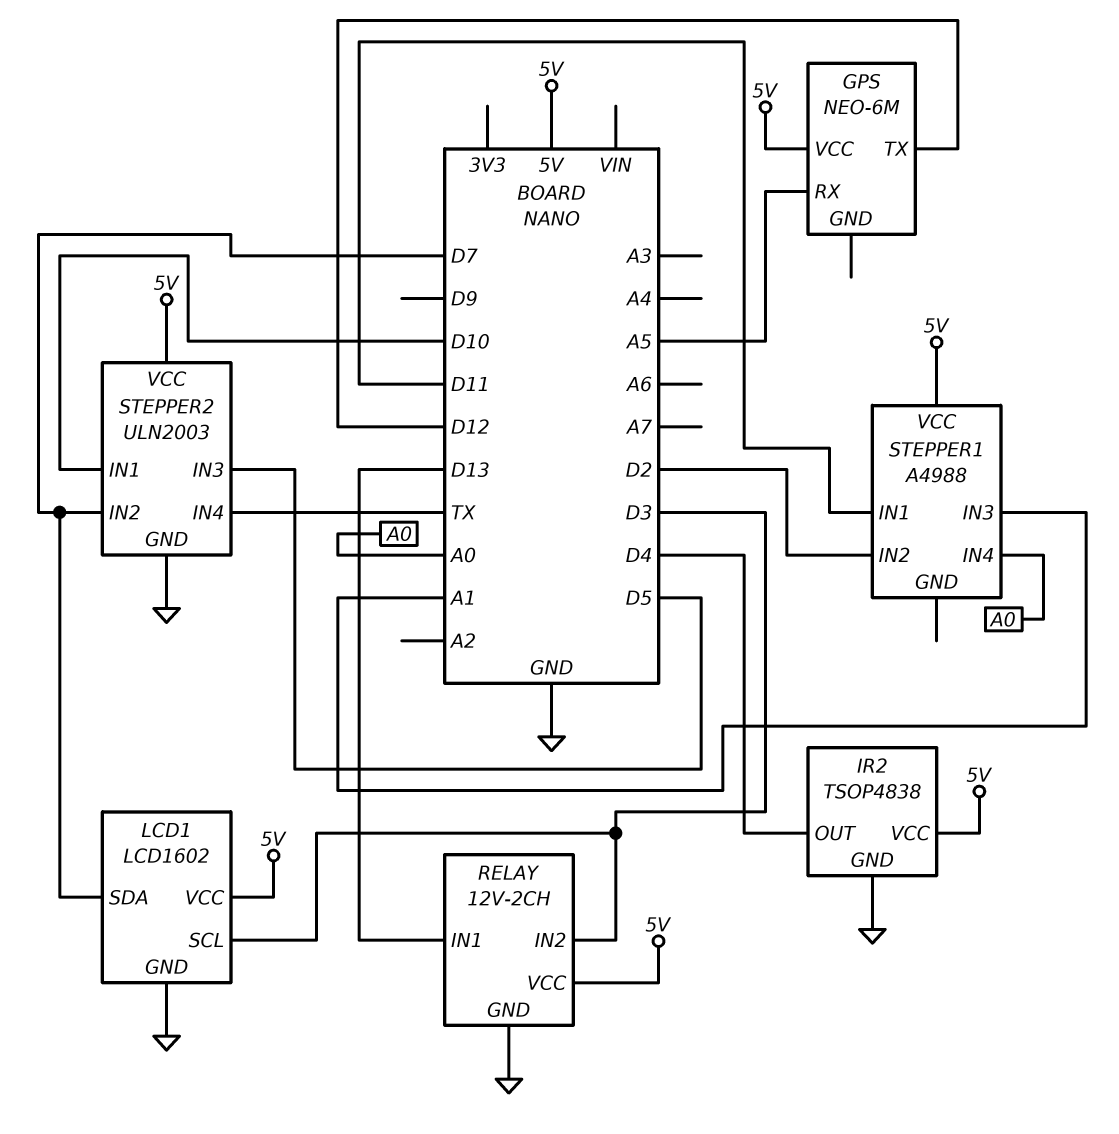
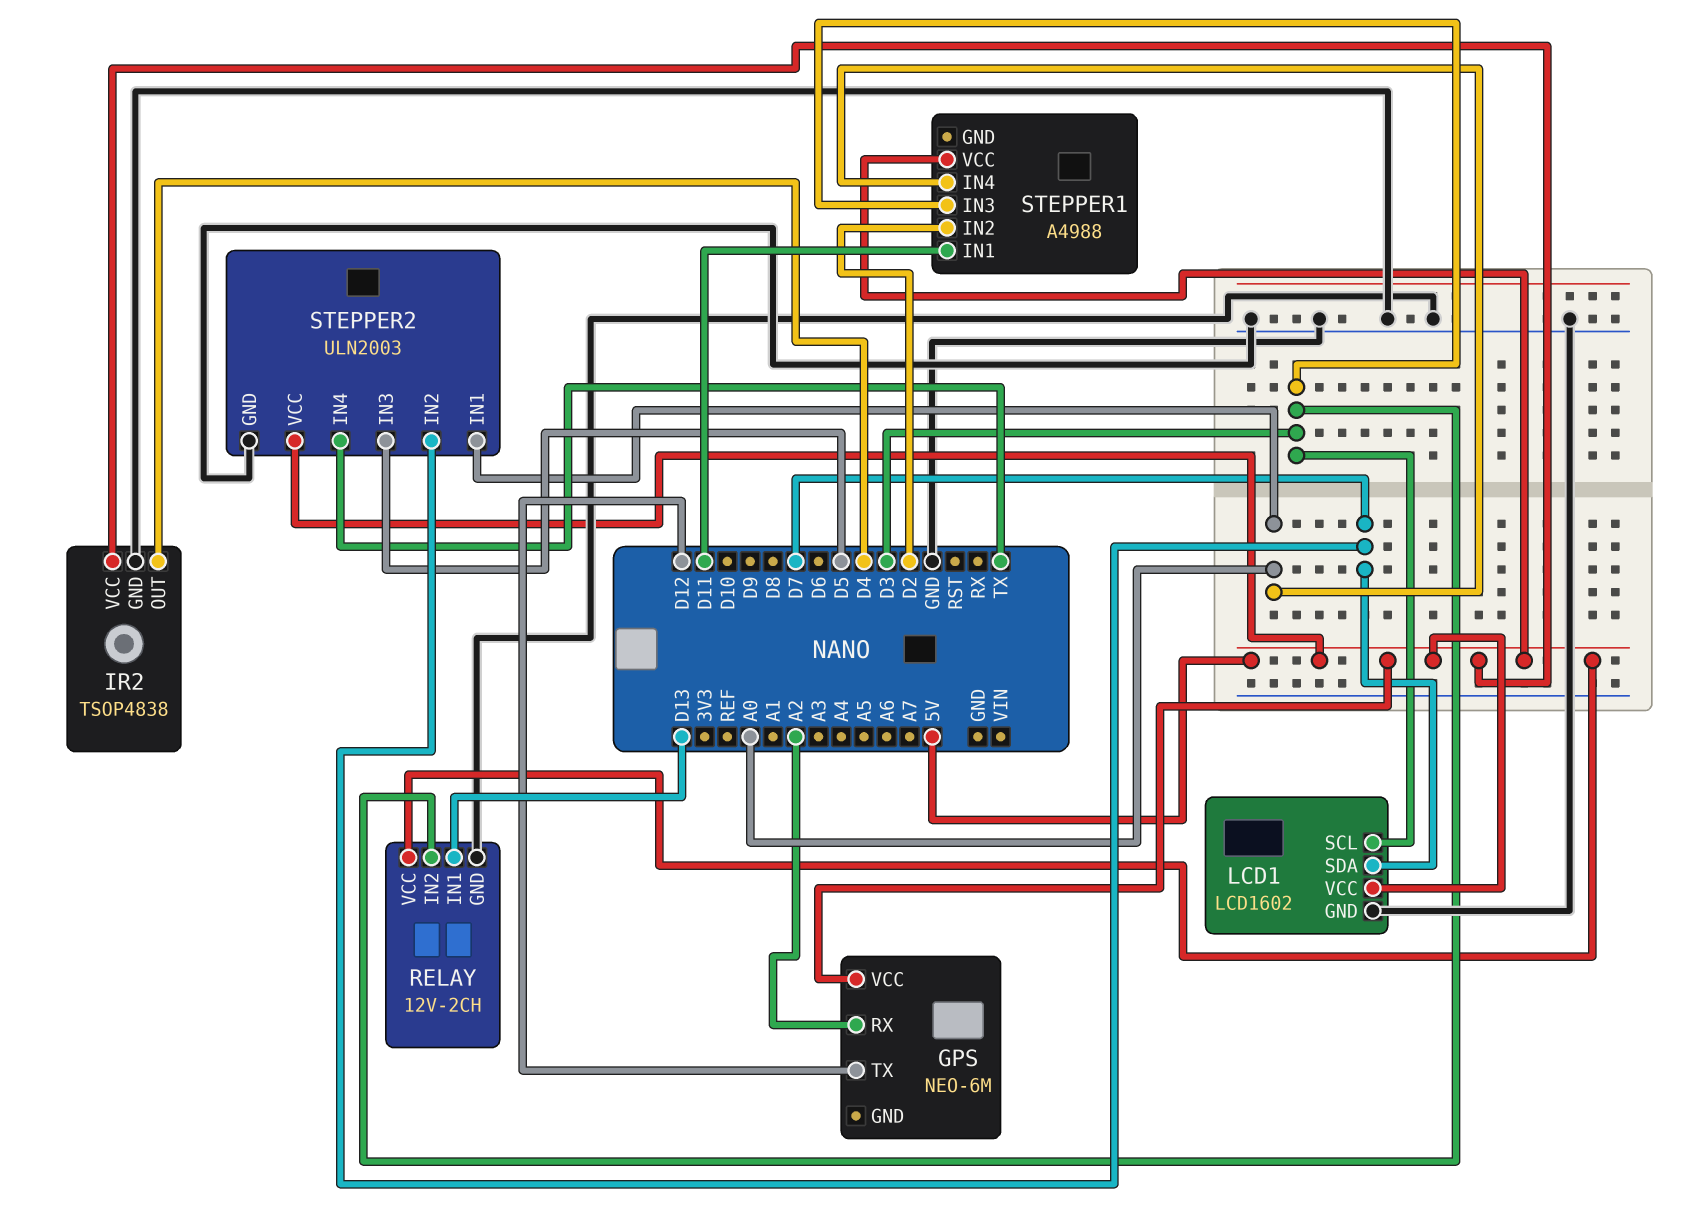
GPS pin RX: A5 -> A2
STEPPER1 pin IN3: A1 -> D3
STEPPER2 pin IN1: D10 -> A0

